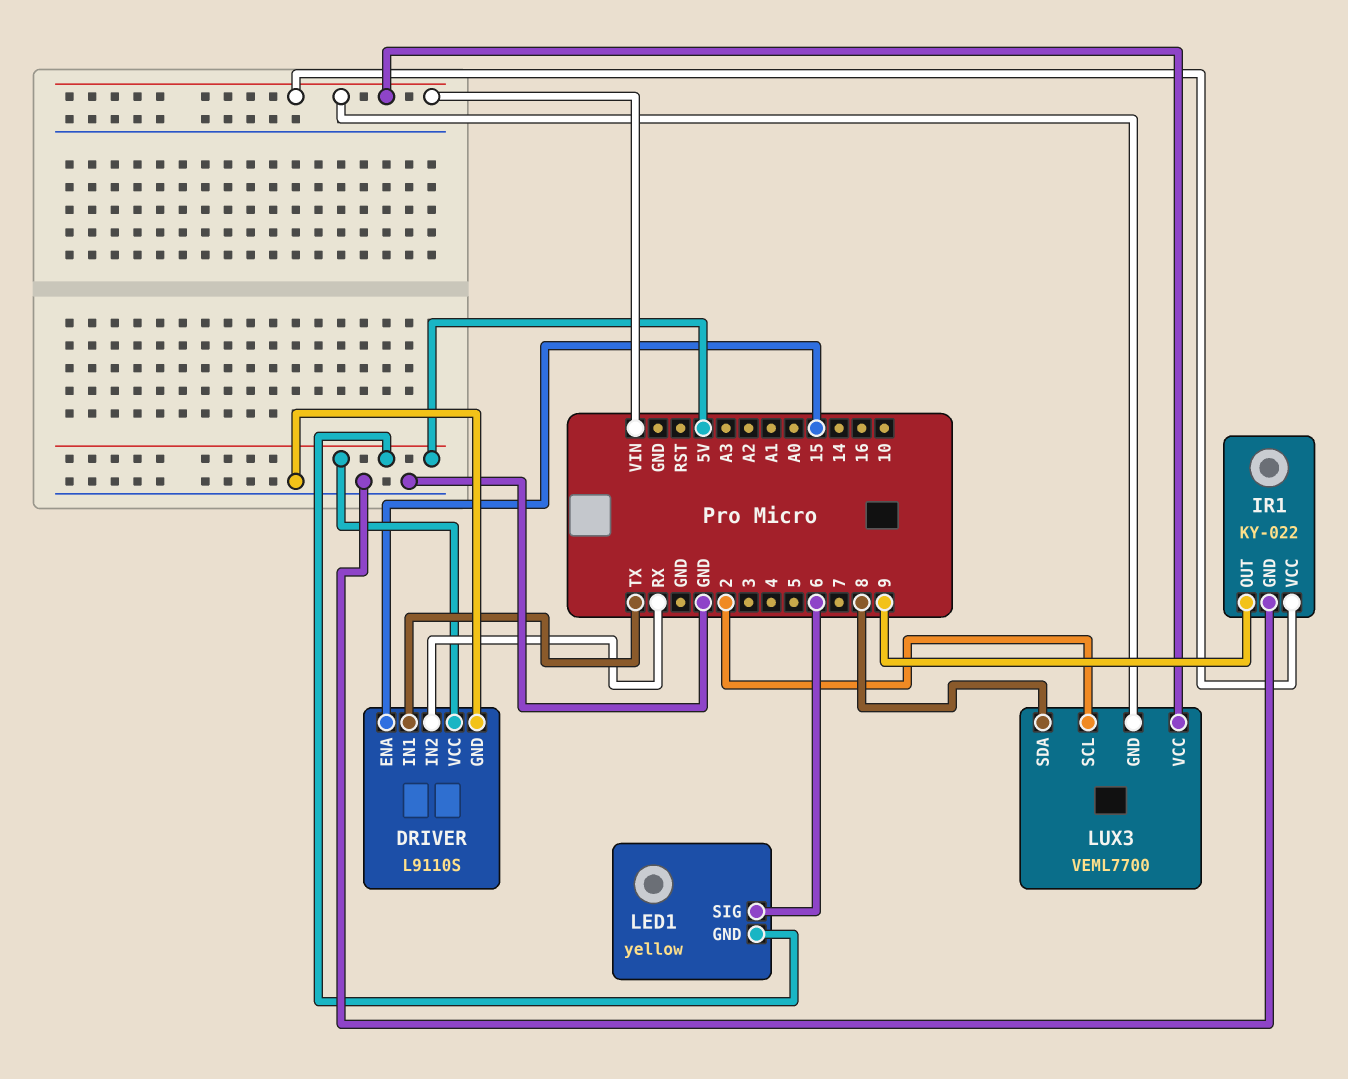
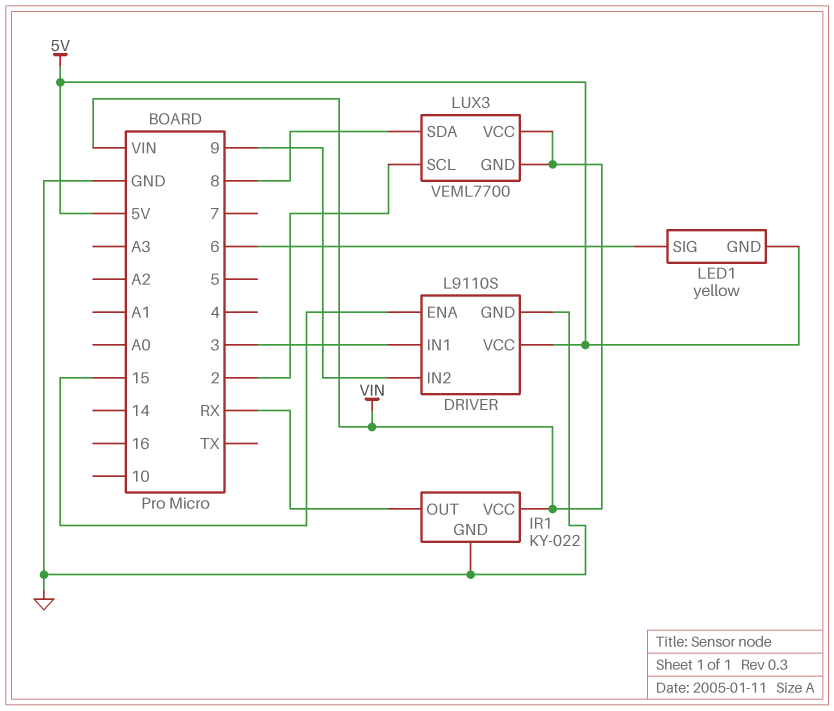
DRIVER pin IN1: TX -> 3
DRIVER pin IN2: RX -> 9
IR1 pin OUT: 9 -> RX

